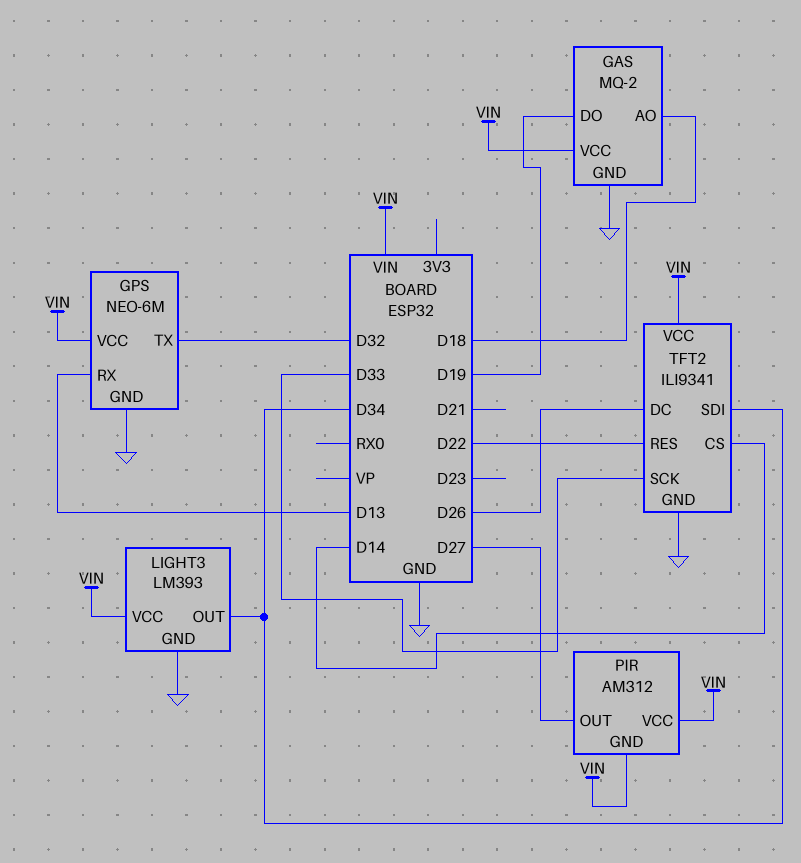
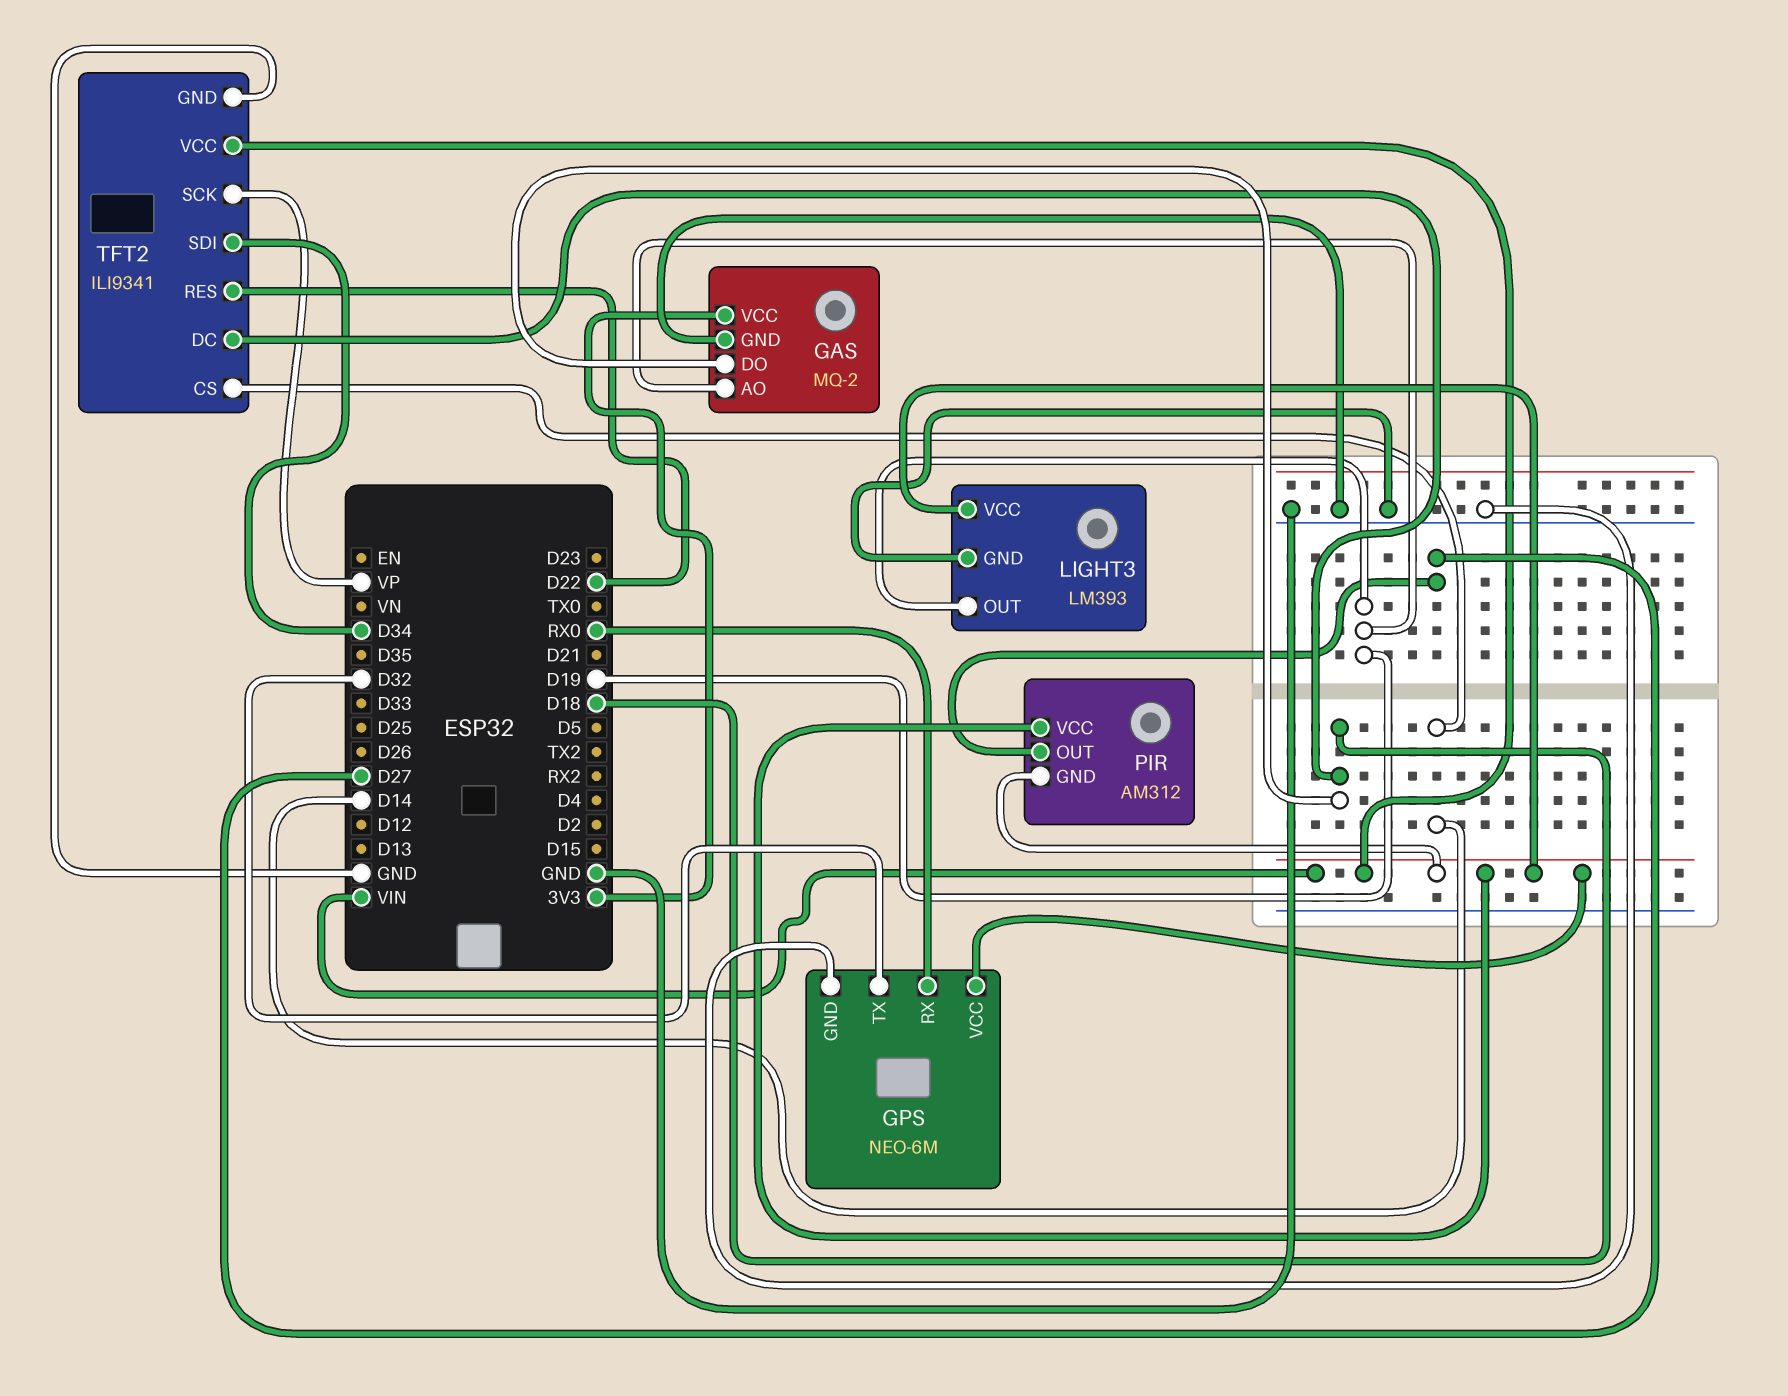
GAS pin AO: D18 -> D19
GAS pin DO: D19 -> D18
GAS pin VCC: VIN -> 3V3
GPS pin RX: D13 -> RX0
LIGHT3 pin OUT: D34 -> D19
TFT2 pin DC: D26 -> D18
TFT2 pin SCK: D33 -> VP

